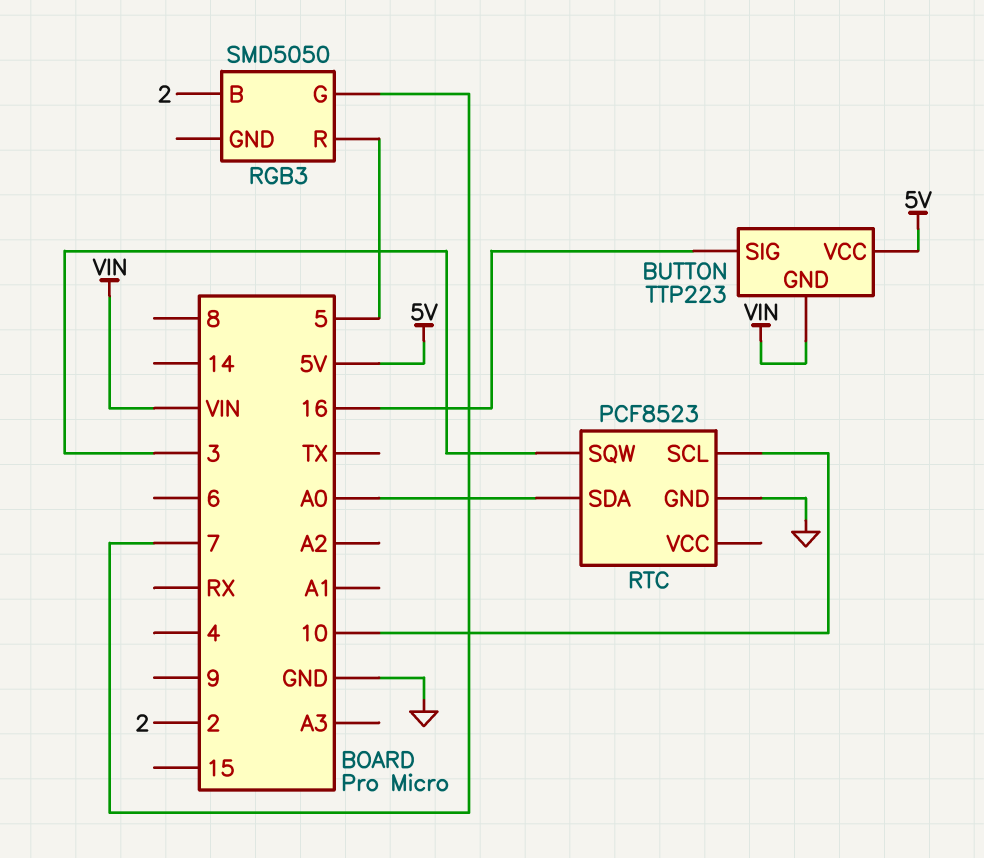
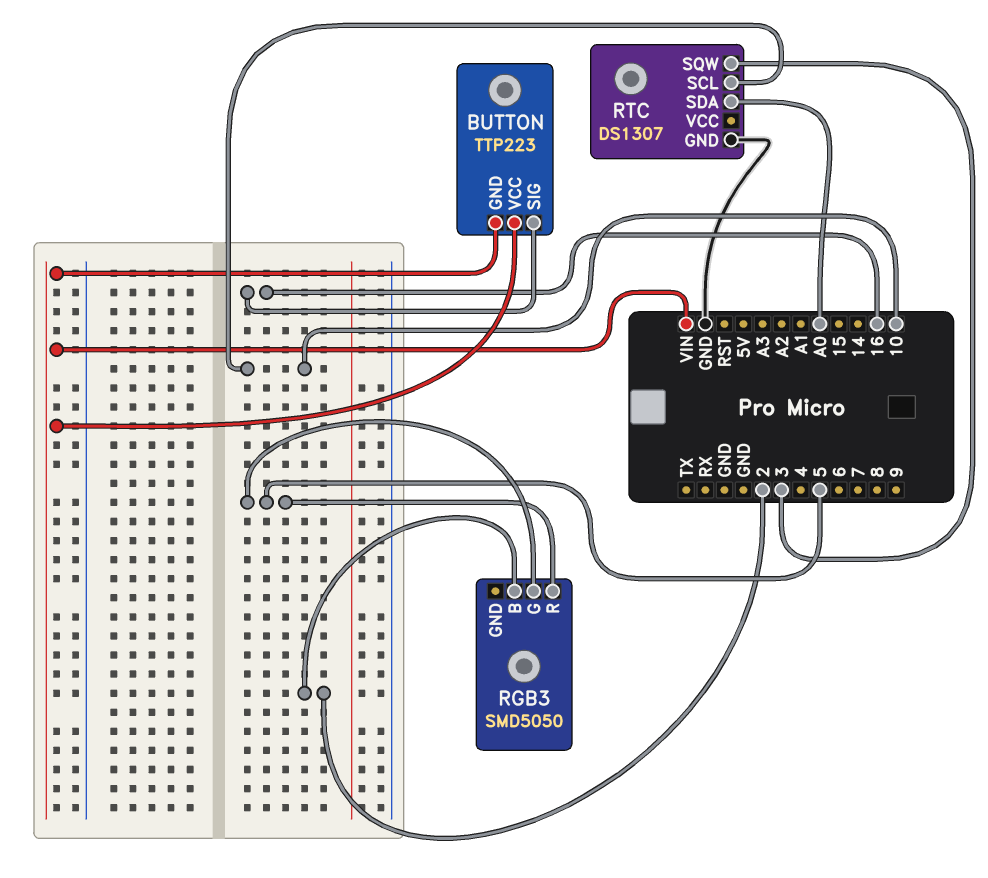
BUTTON pin VCC: 5V -> VIN
RGB3 pin G: 7 -> 5
RTC: PCF8523 -> DS1307

